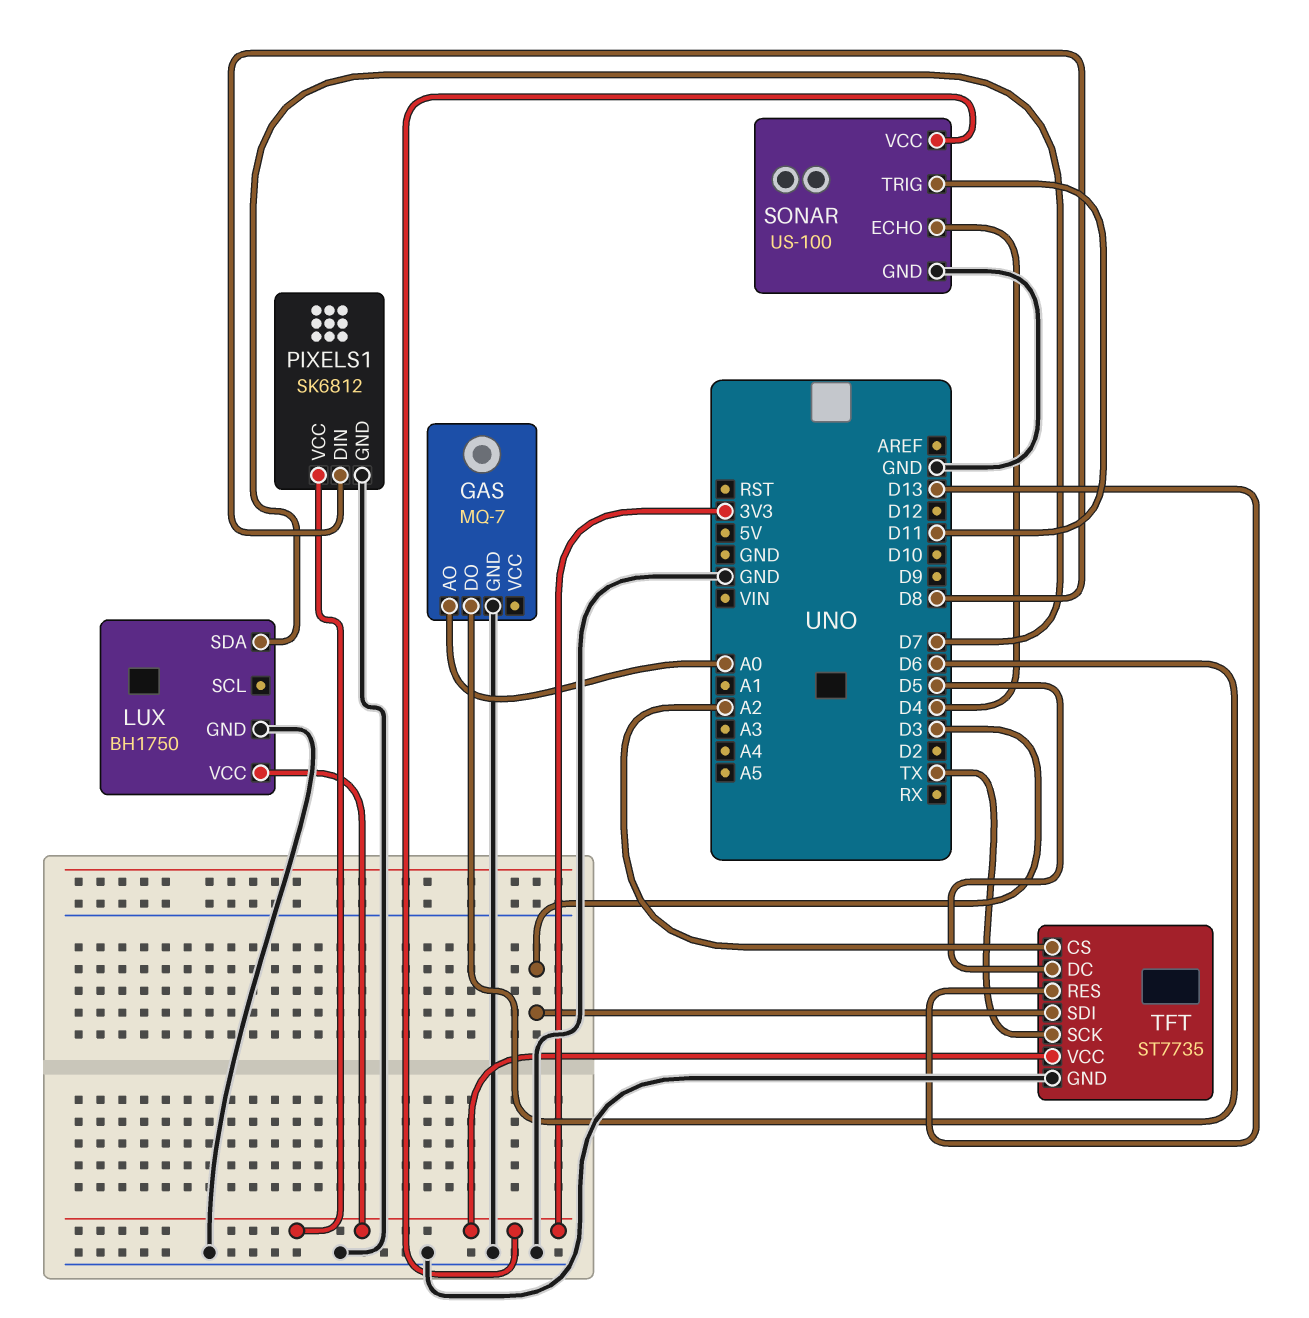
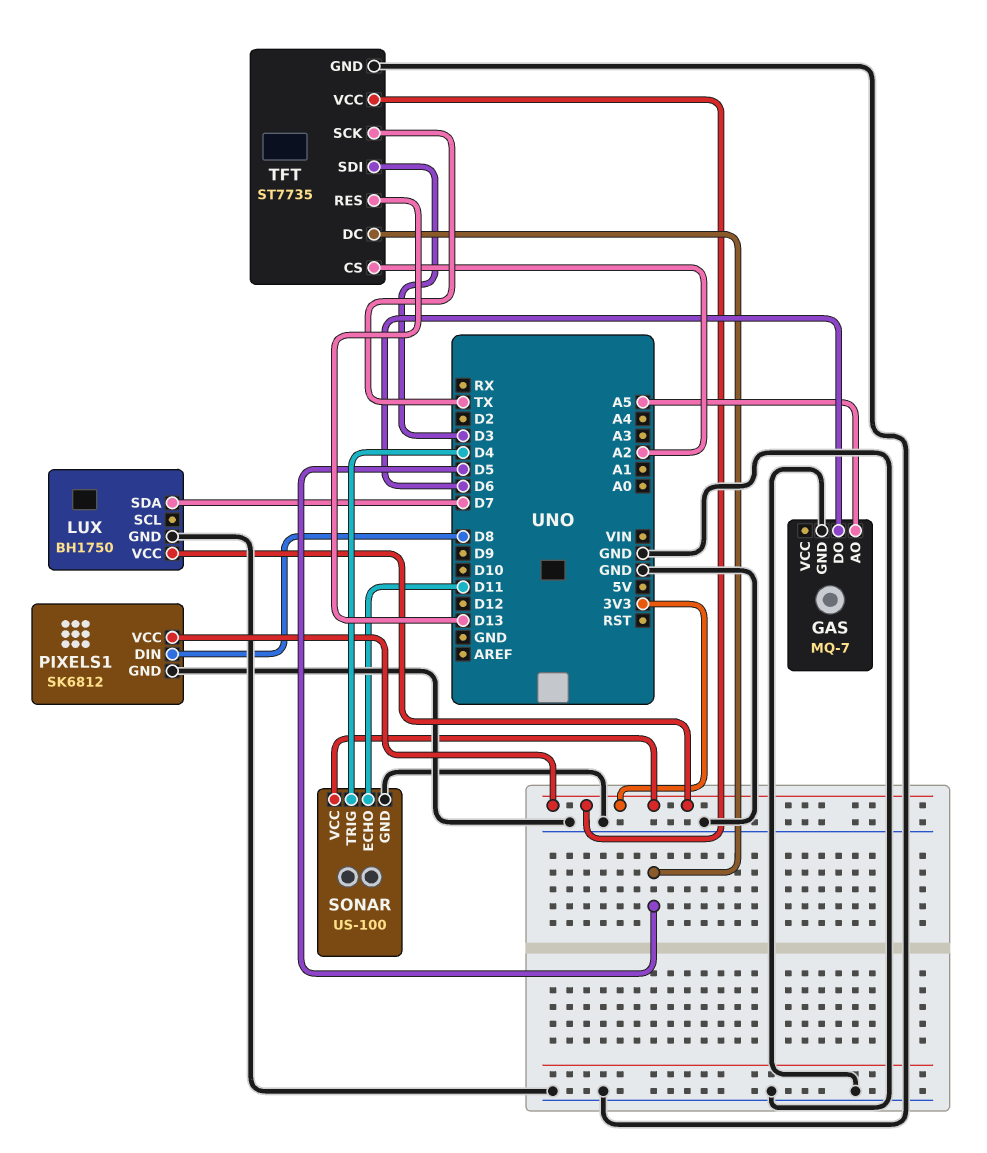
GAS pin AO: A0 -> A5
SONAR pin ECHO: D4 -> D11
SONAR pin TRIG: D11 -> D4

